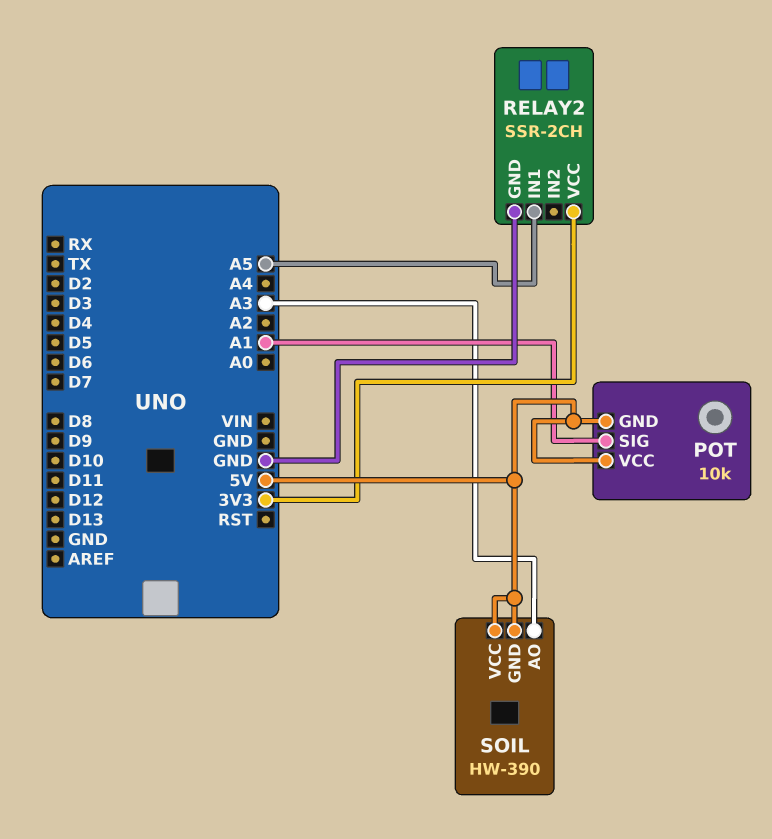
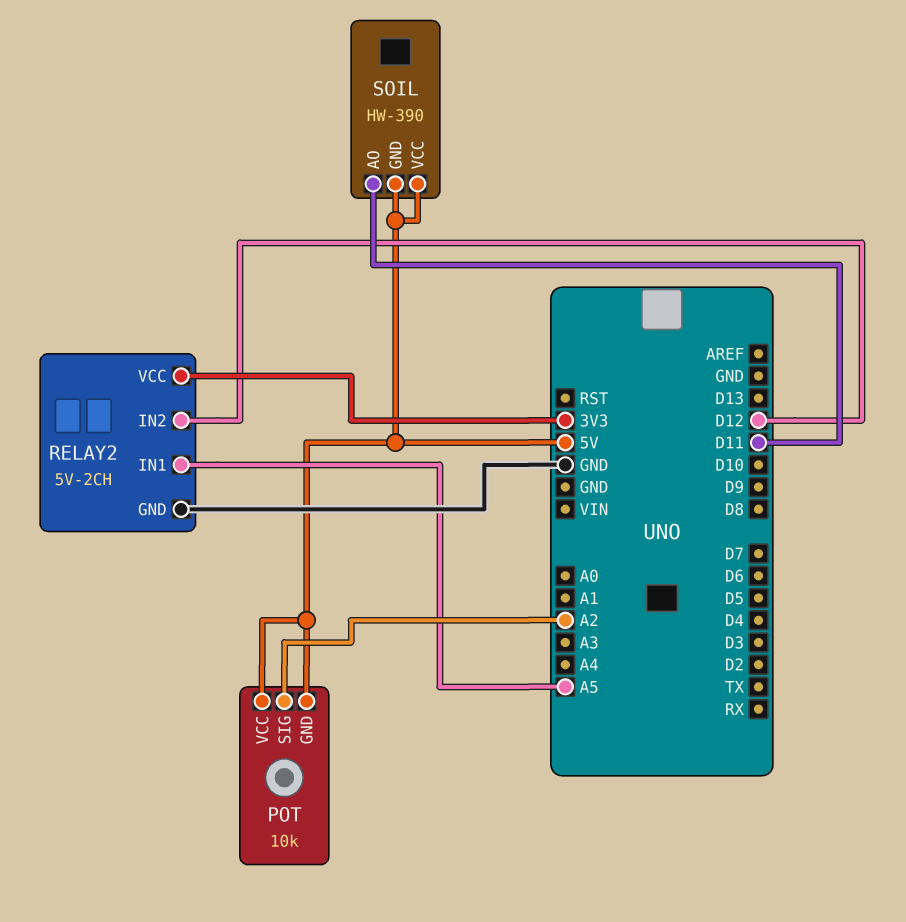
POT pin SIG: A1 -> A2
RELAY2: SSR-2CH -> 5V-2CH
RELAY2 pin IN2: none -> D12
SOIL pin AO: A3 -> D11

